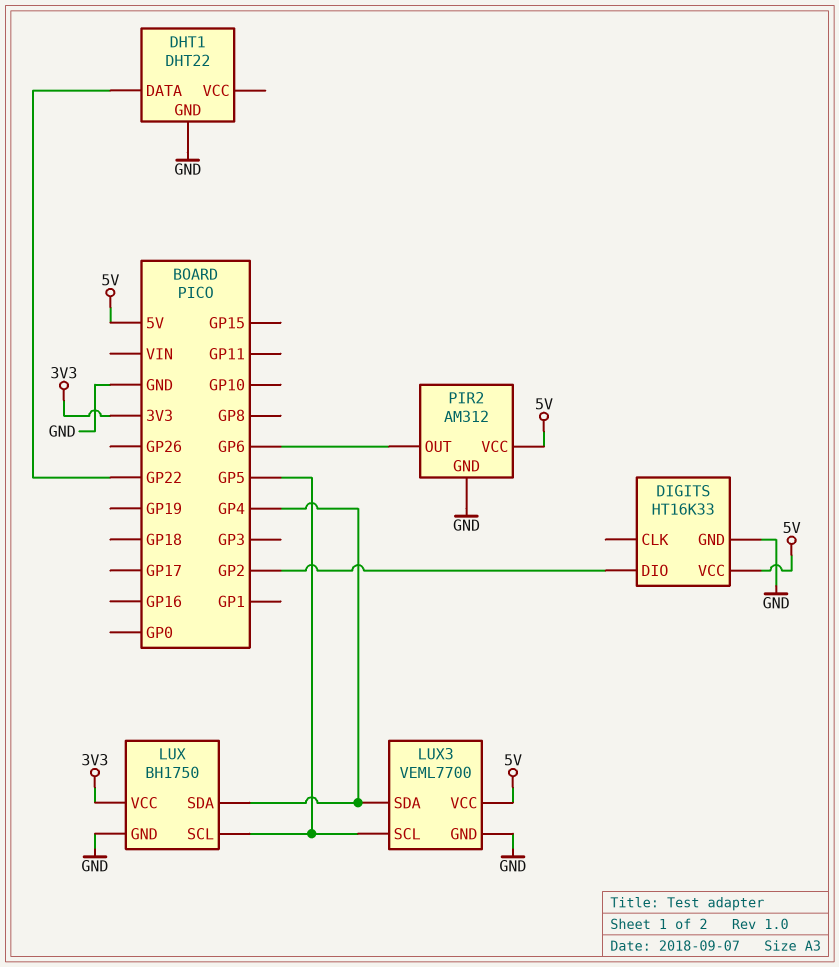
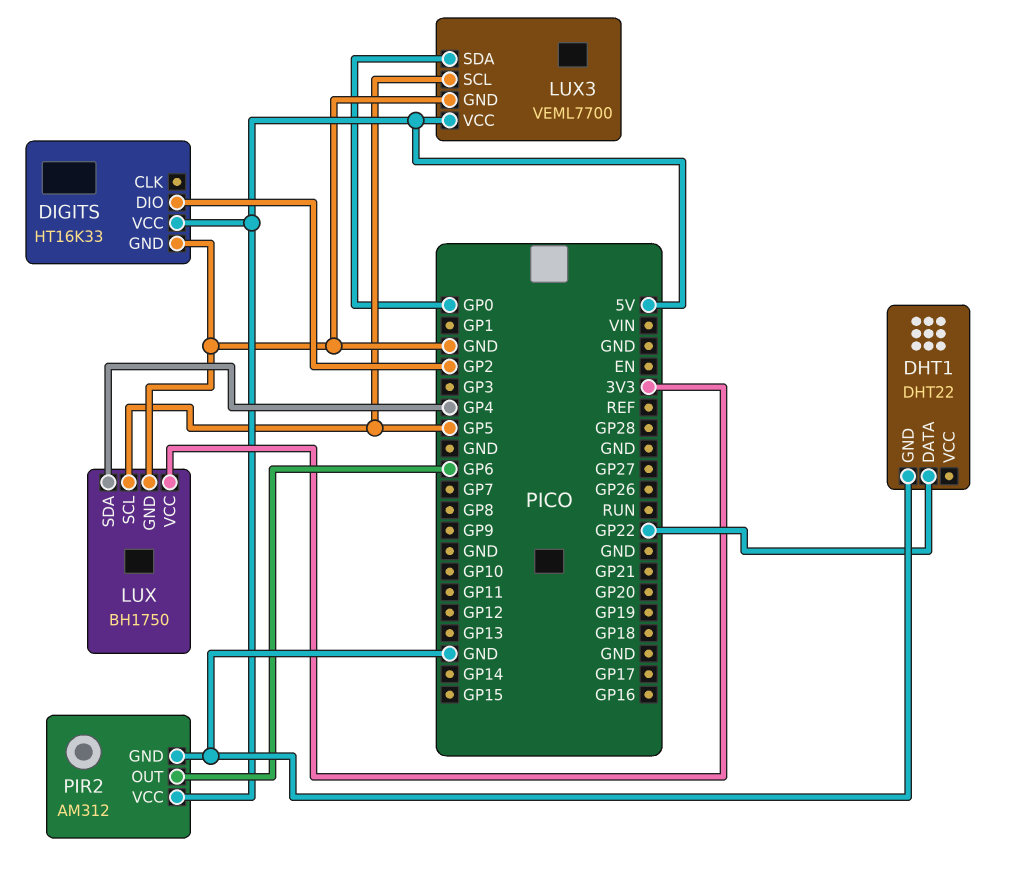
LUX3 pin SDA: GP4 -> GP0

